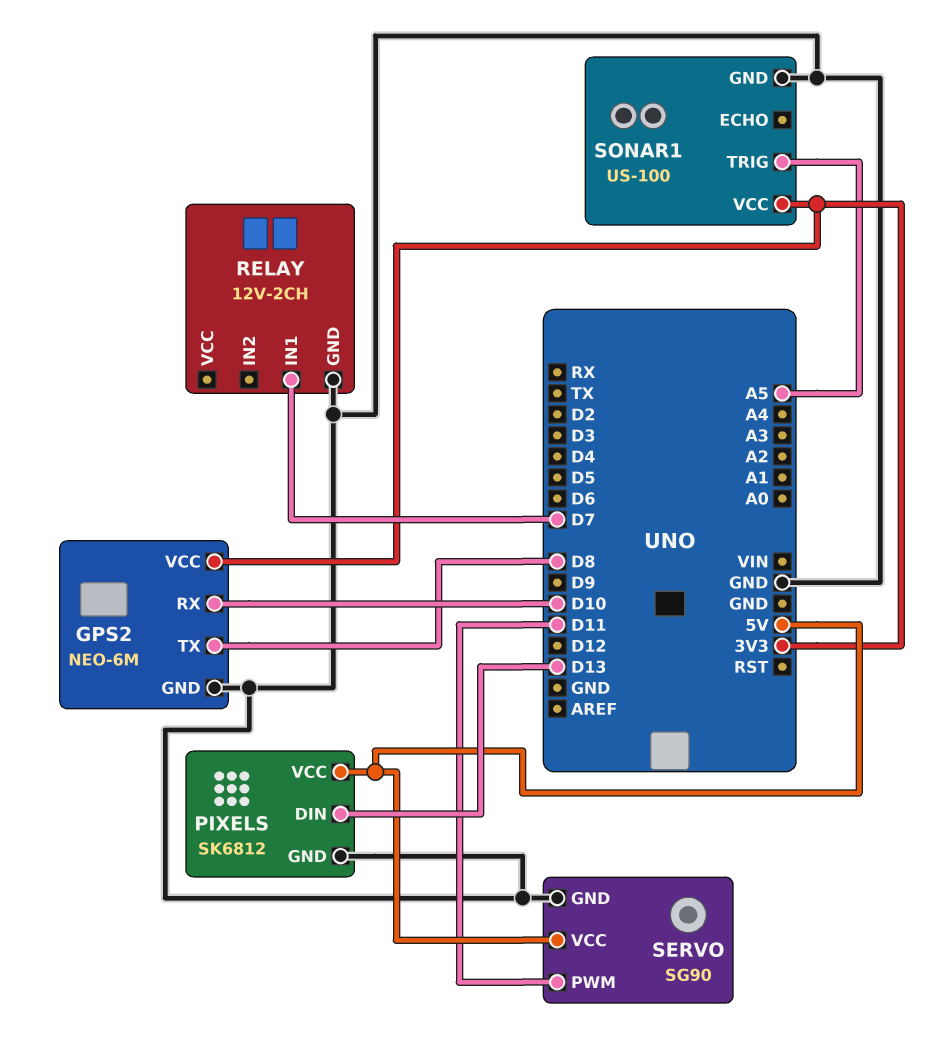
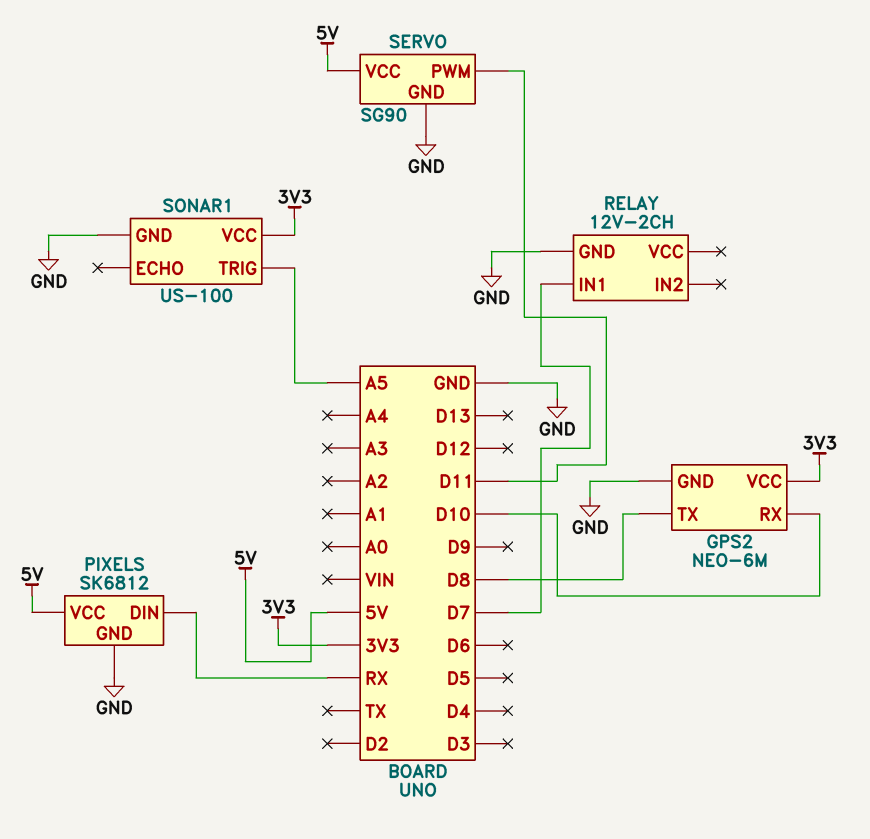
PIXELS pin DIN: D13 -> RX

